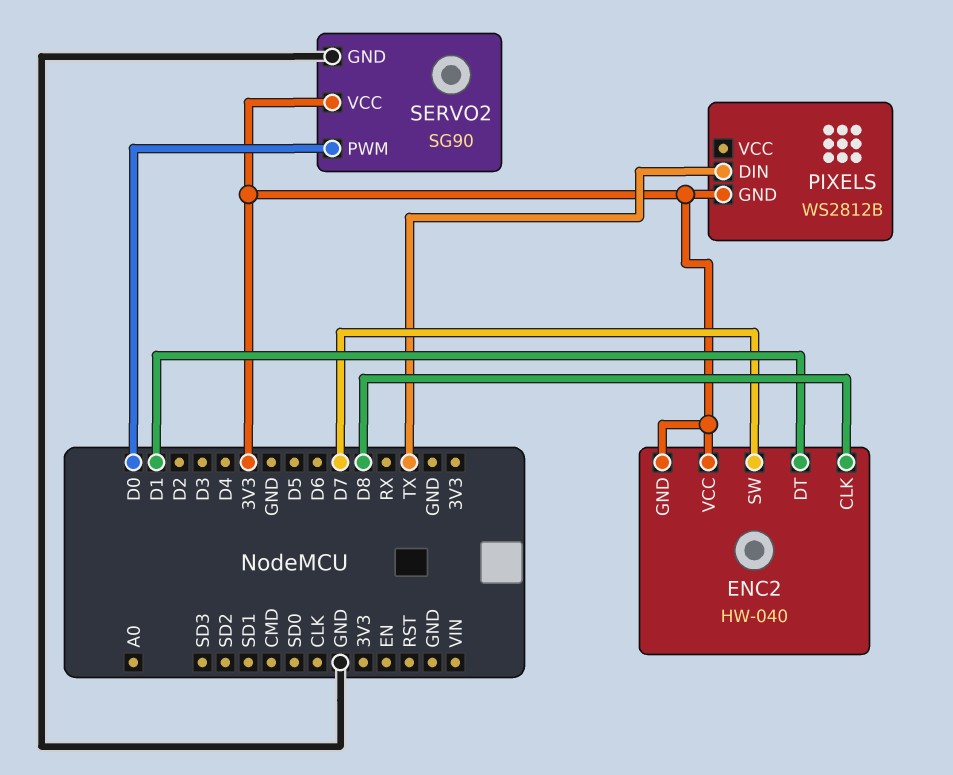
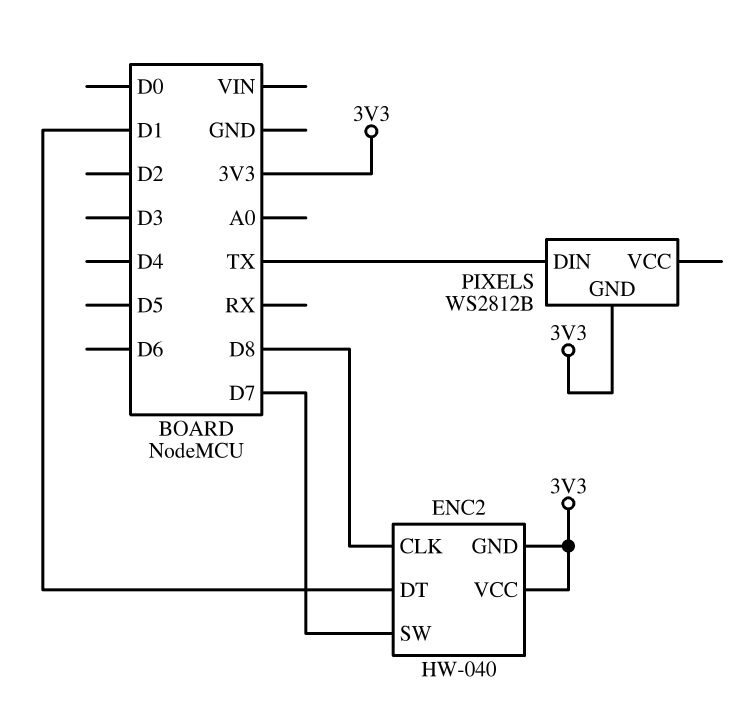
SERVO2: SG90 -> none
SERVO2 pin GND: GND -> none
SERVO2 pin PWM: D0 -> none
SERVO2 pin VCC: 3V3 -> none

